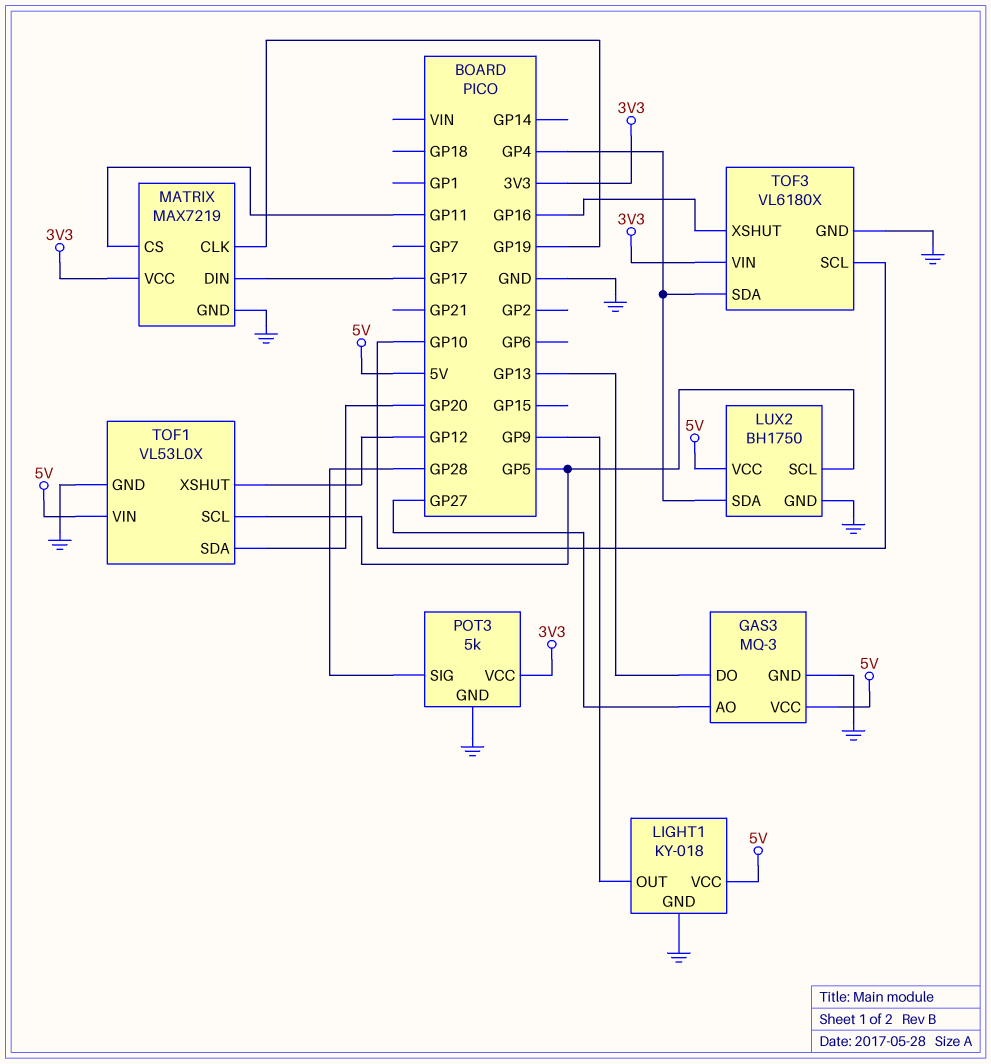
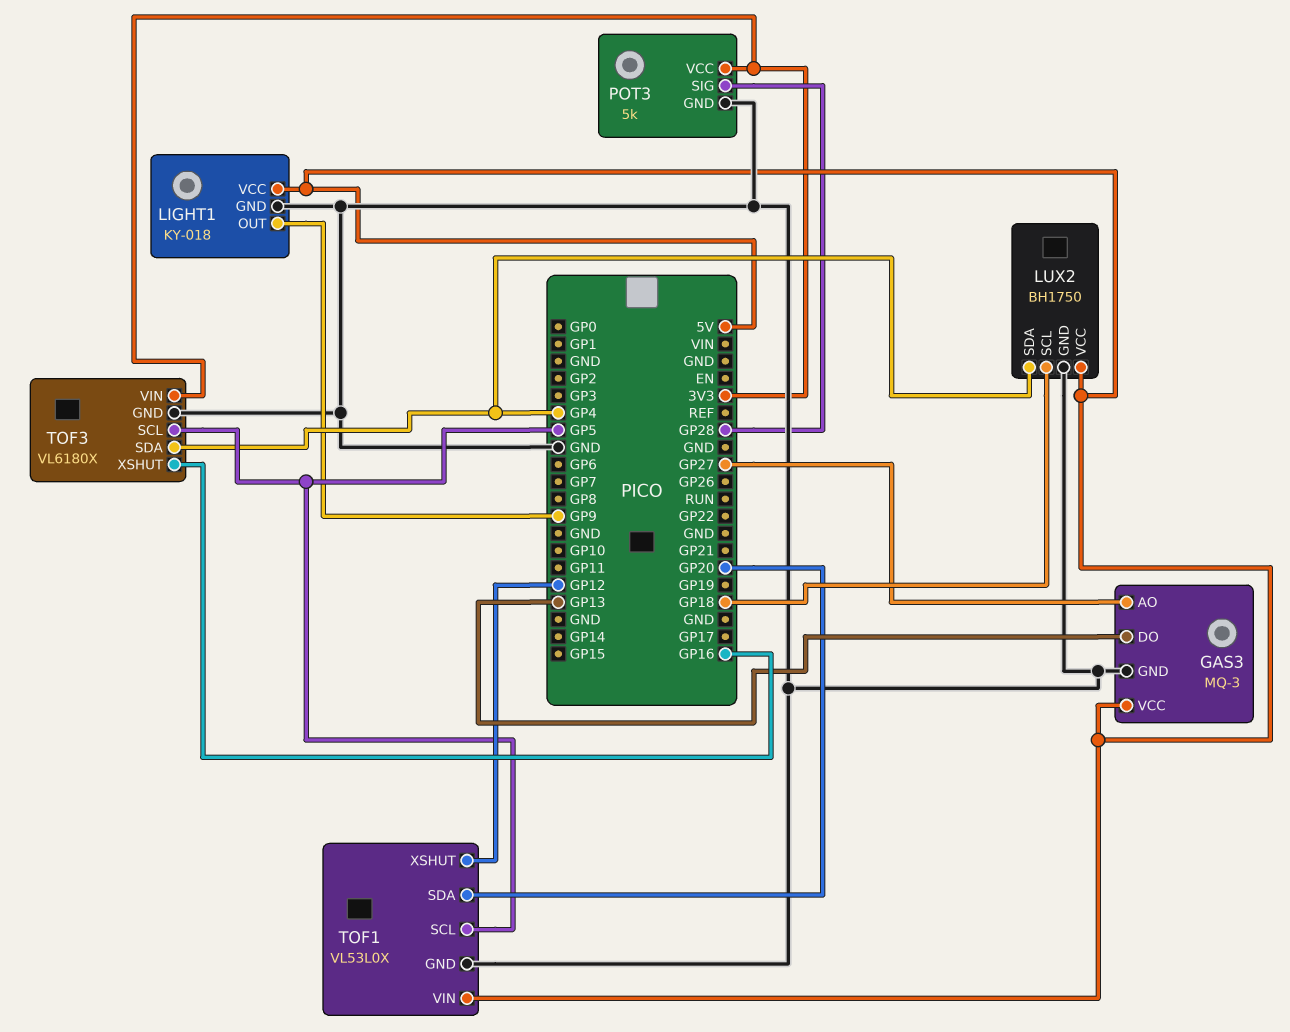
LUX2 pin SCL: GP5 -> GP18
MATRIX: MAX7219 -> none
MATRIX pin CLK: GP19 -> none
MATRIX pin CS: GP11 -> none
MATRIX pin DIN: GP17 -> none
MATRIX pin GND: GND -> none
MATRIX pin VCC: 3V3 -> none
TOF3 pin SCL: GP10 -> GP5

